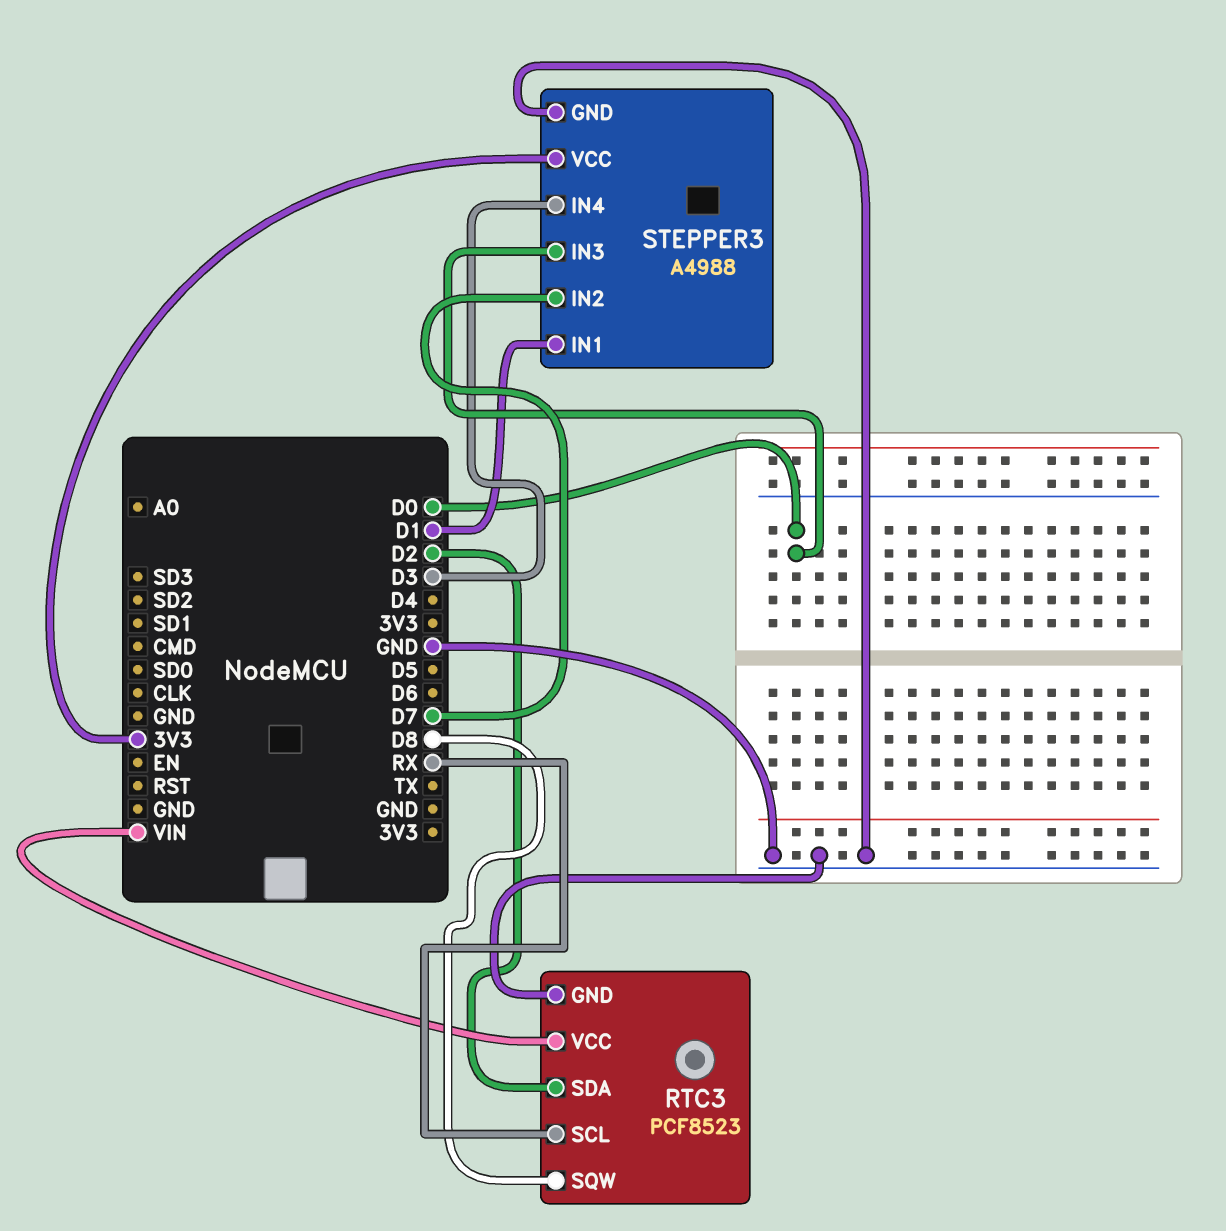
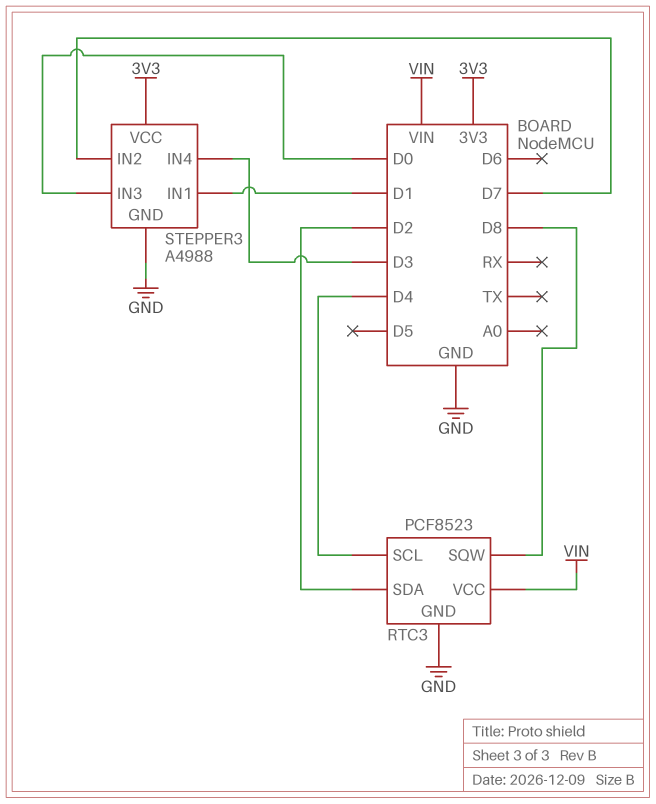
RTC3 pin SCL: RX -> D4

